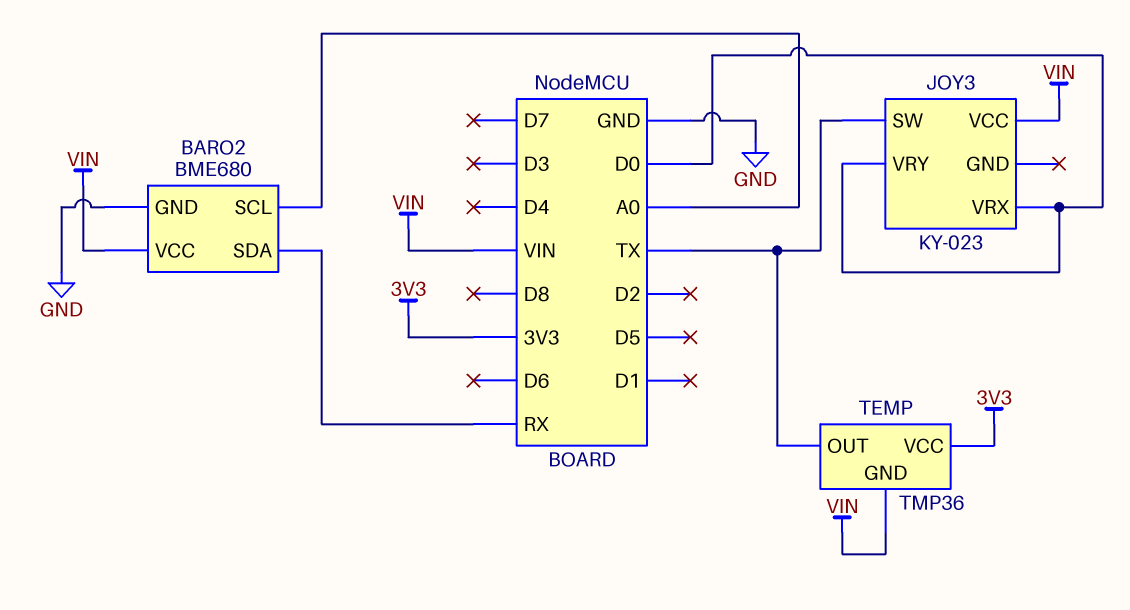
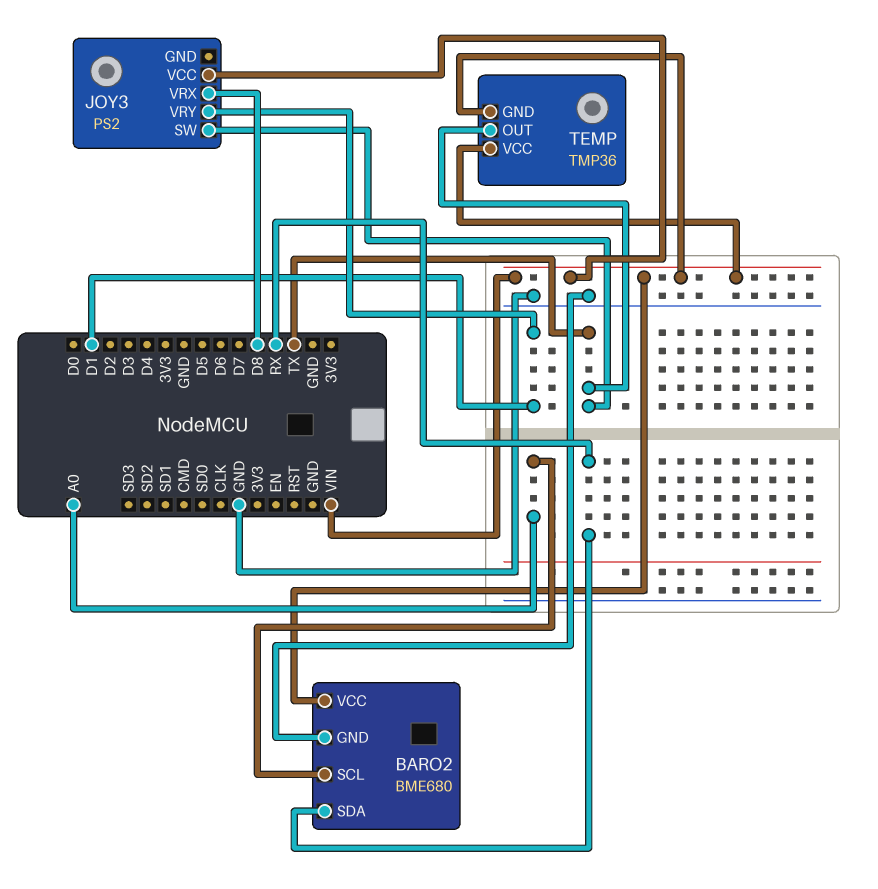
JOY3: KY-023 -> PS2
JOY3 pin VRX: D0 -> D8
JOY3 pin VRY: D0 -> D1
TEMP pin VCC: 3V3 -> VIN

